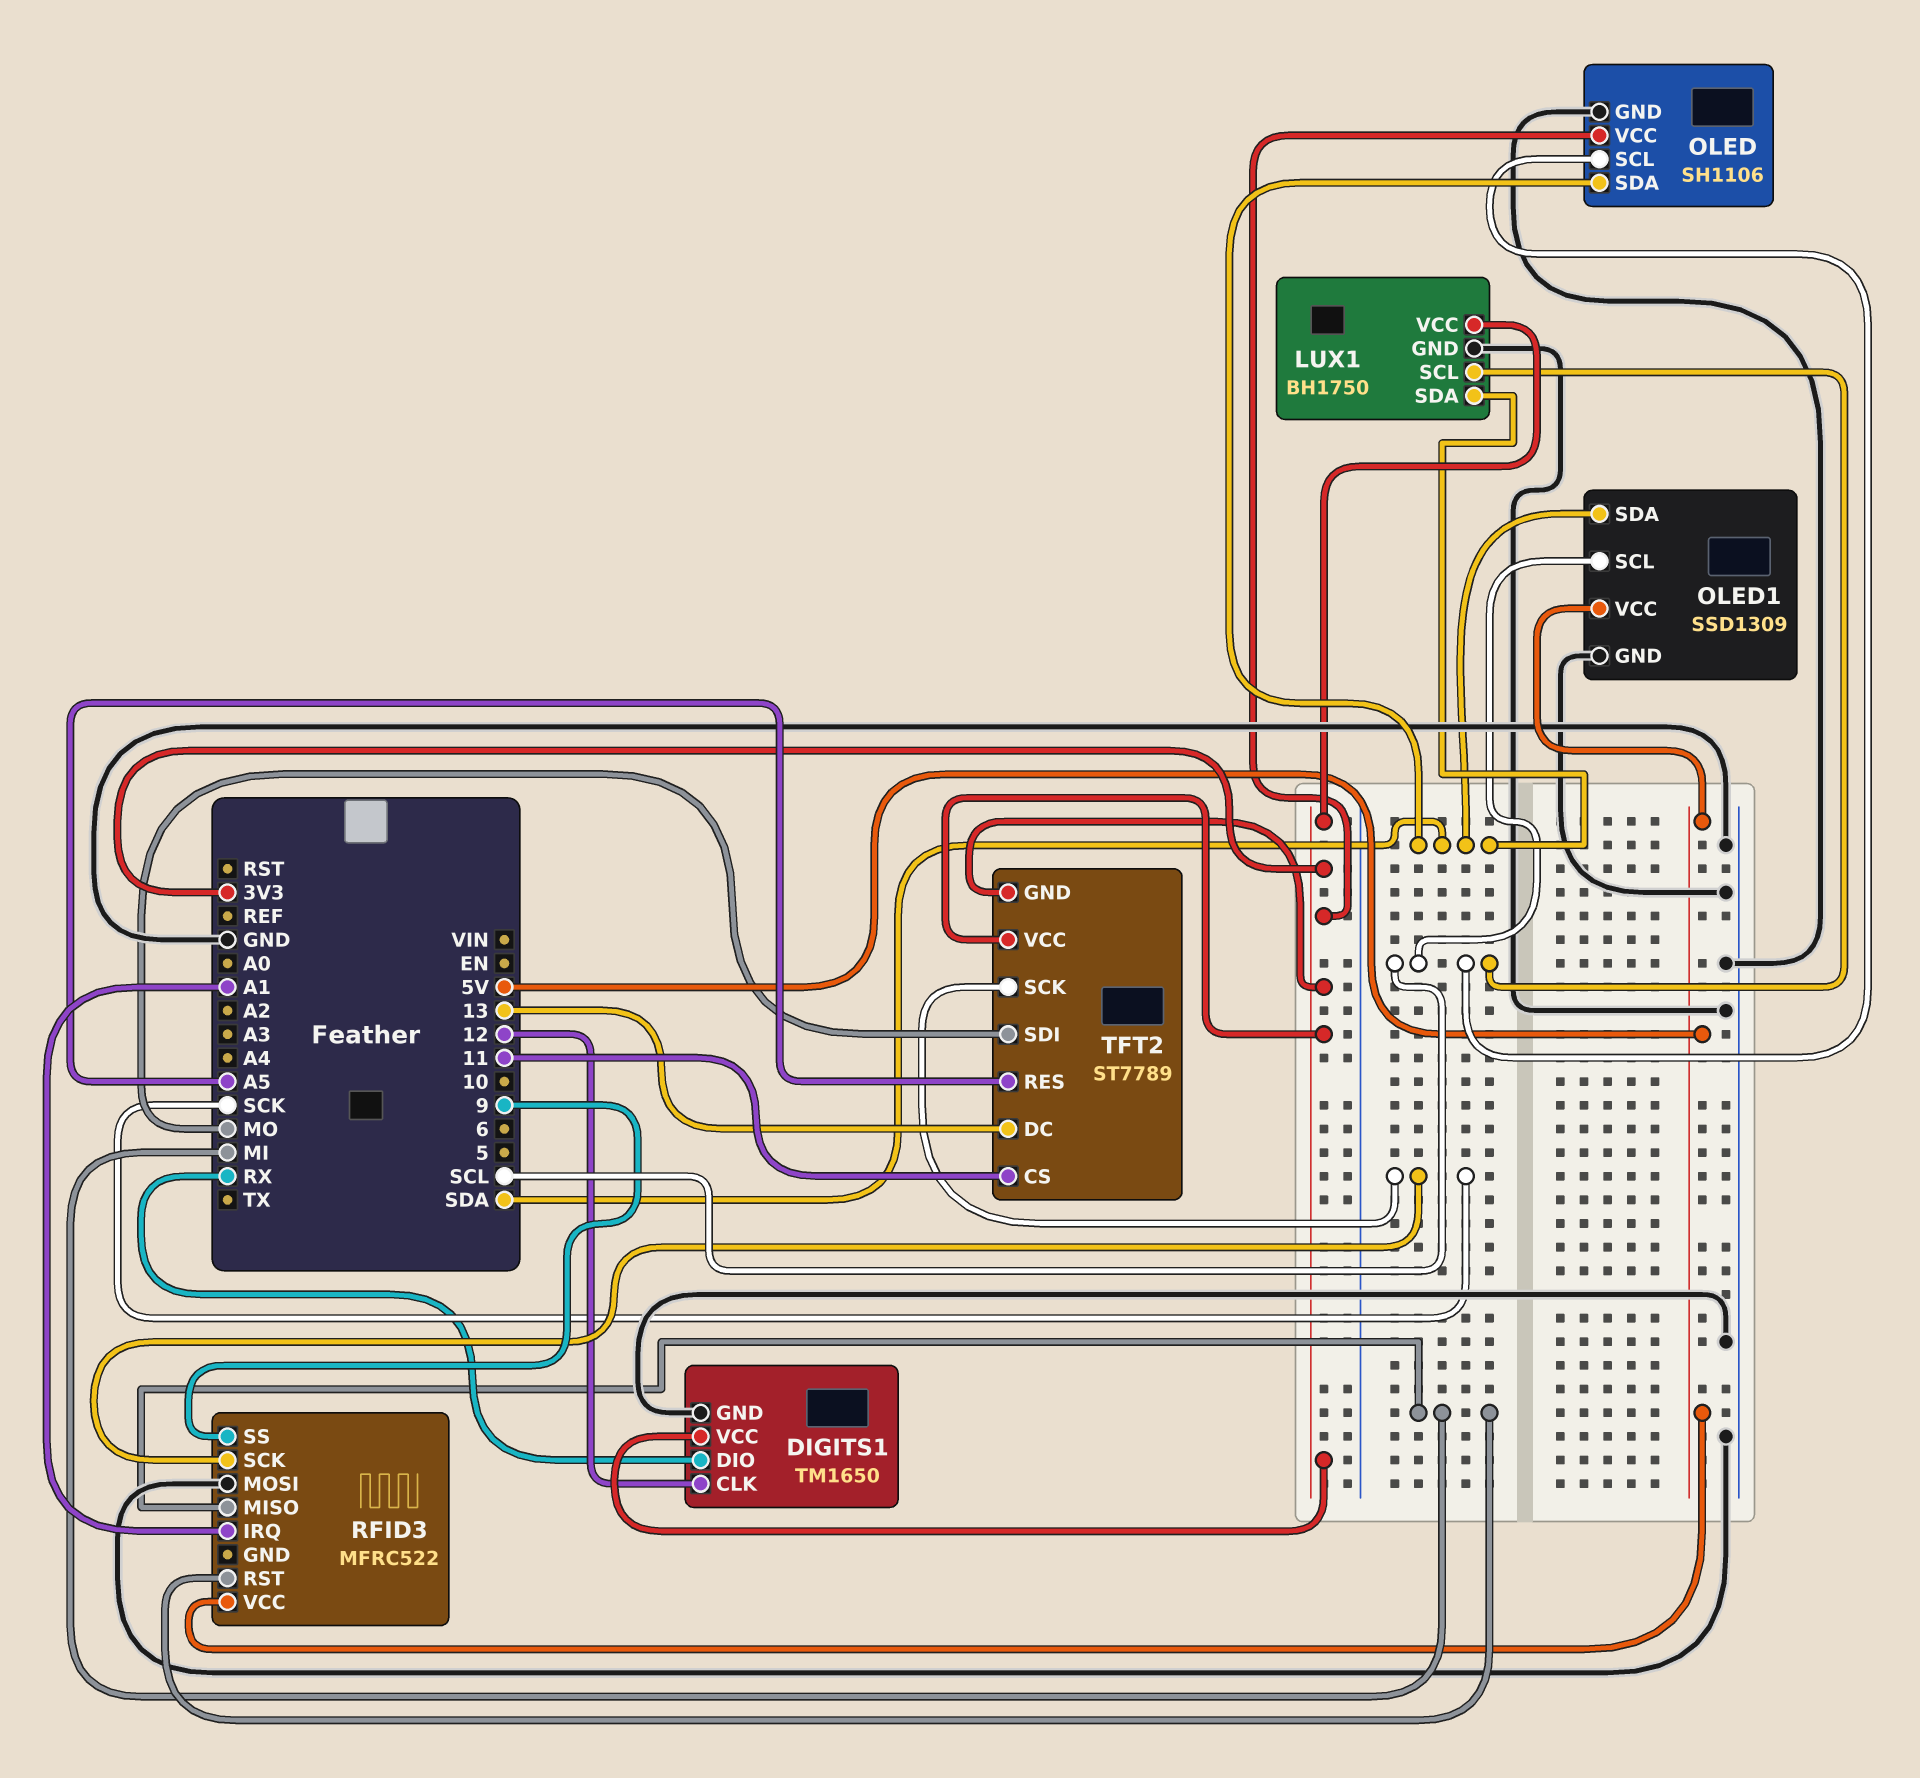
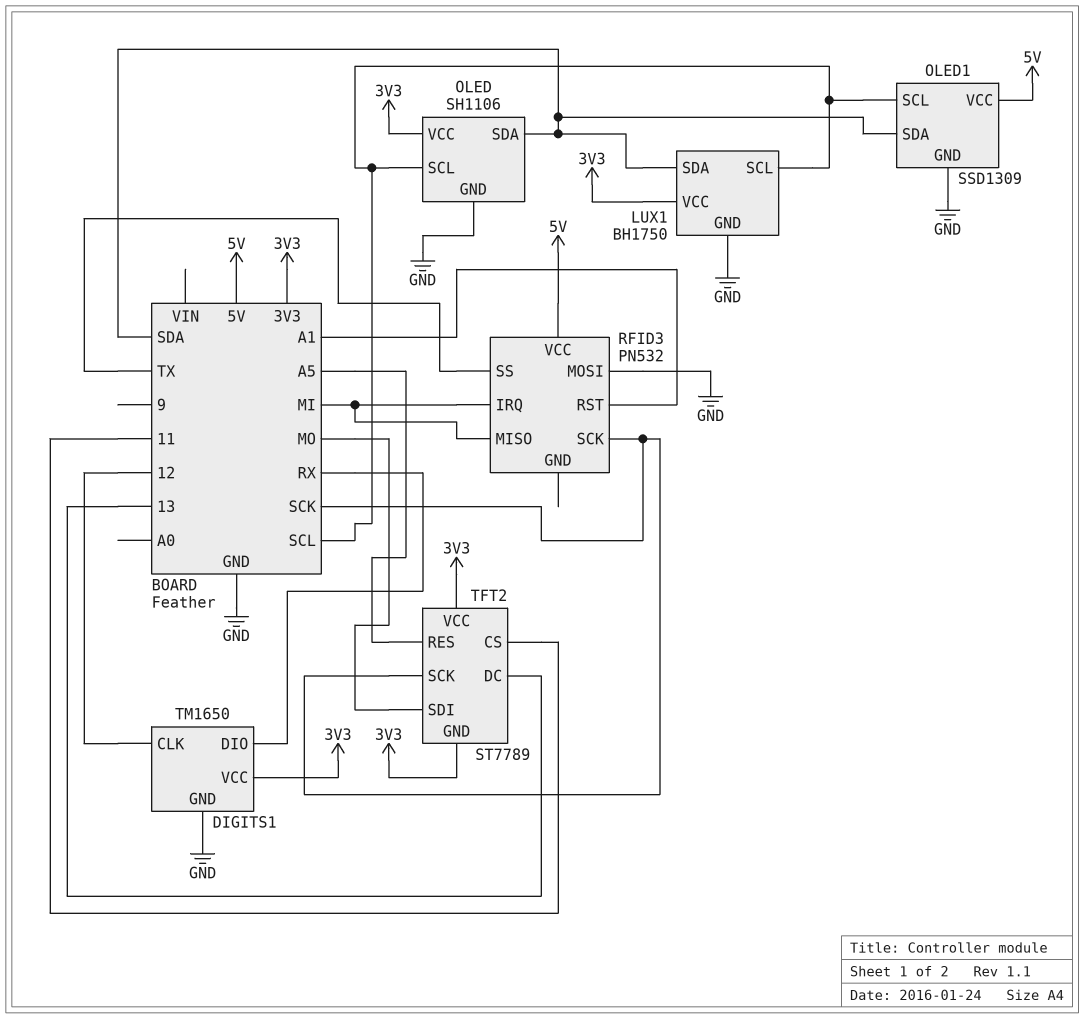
RFID3: MFRC522 -> PN532
RFID3 pin IRQ: A1 -> MI
RFID3 pin RST: MI -> A1
RFID3 pin SS: 9 -> TX

